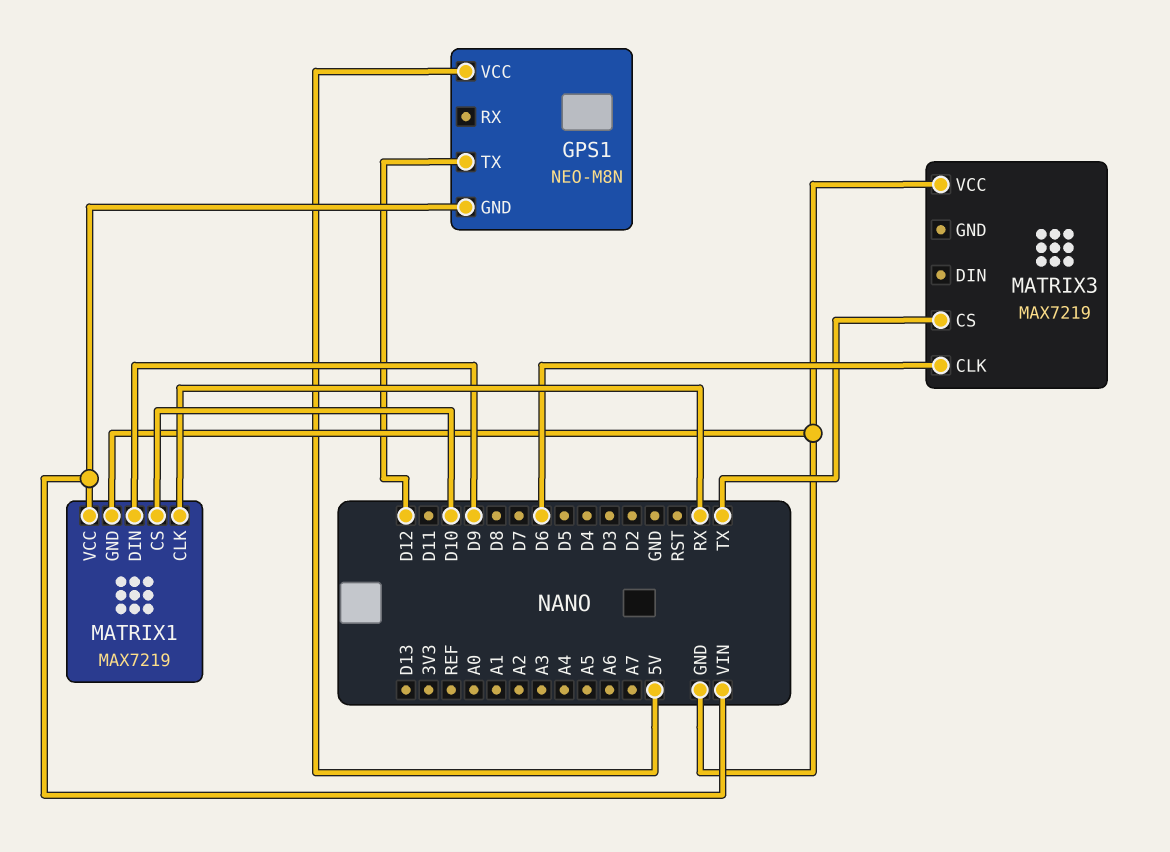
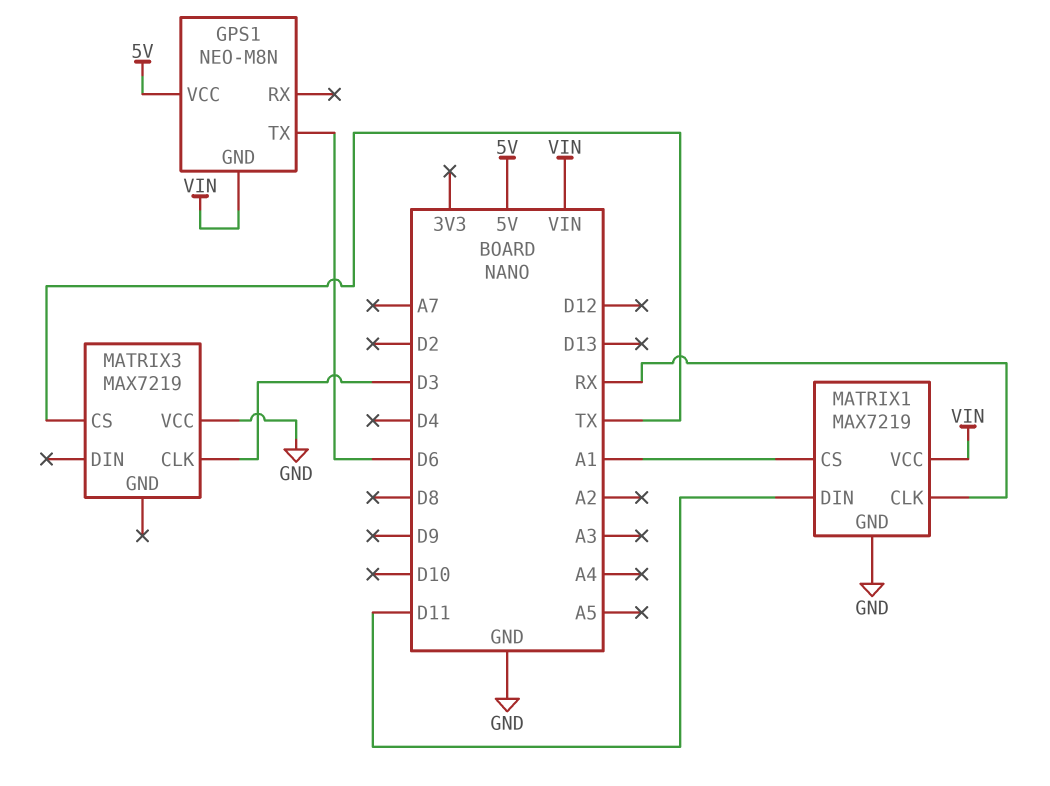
GPS1 pin TX: D12 -> D6
MATRIX1 pin CS: D10 -> A1
MATRIX1 pin DIN: D9 -> D11
MATRIX3 pin CLK: D6 -> D3

